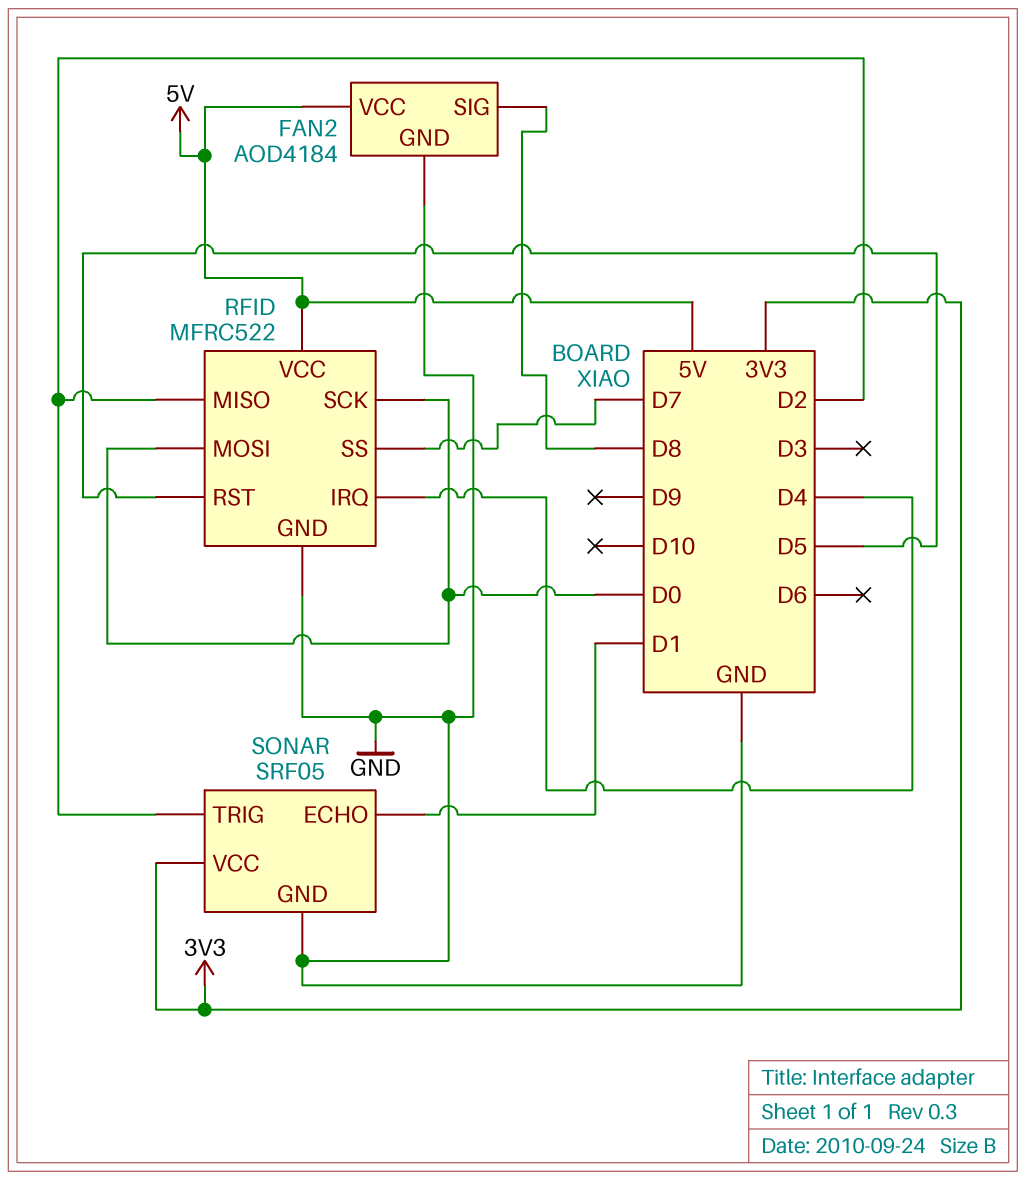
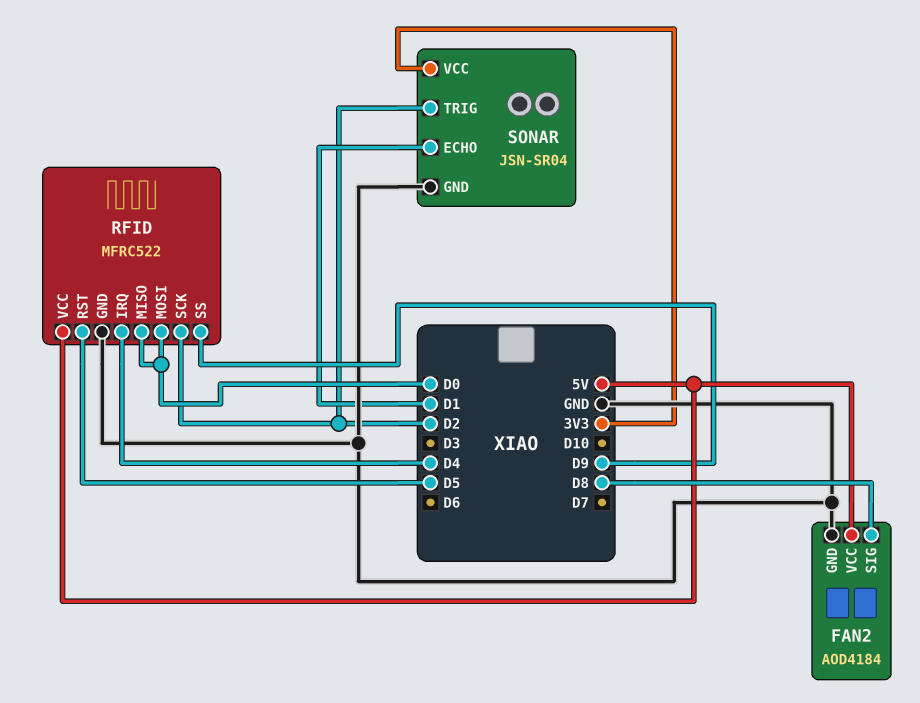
RFID pin MISO: D2 -> D0
RFID pin SCK: D0 -> D2
RFID pin SS: D7 -> D9
SONAR: SRF05 -> JSN-SR04

